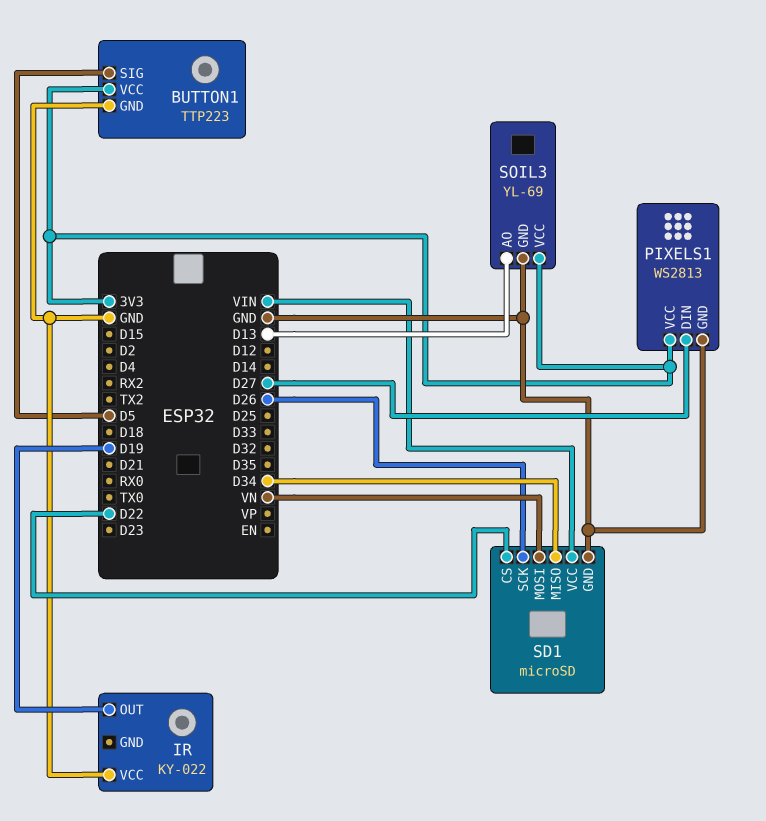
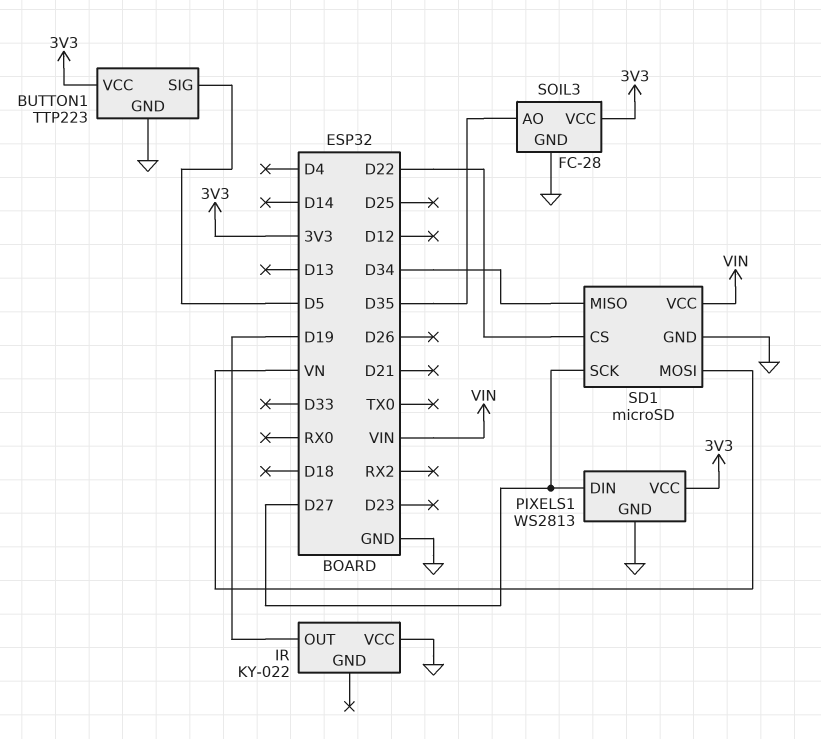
SD1 pin SCK: D26 -> D27
SOIL3: YL-69 -> FC-28
SOIL3 pin AO: D13 -> D35

